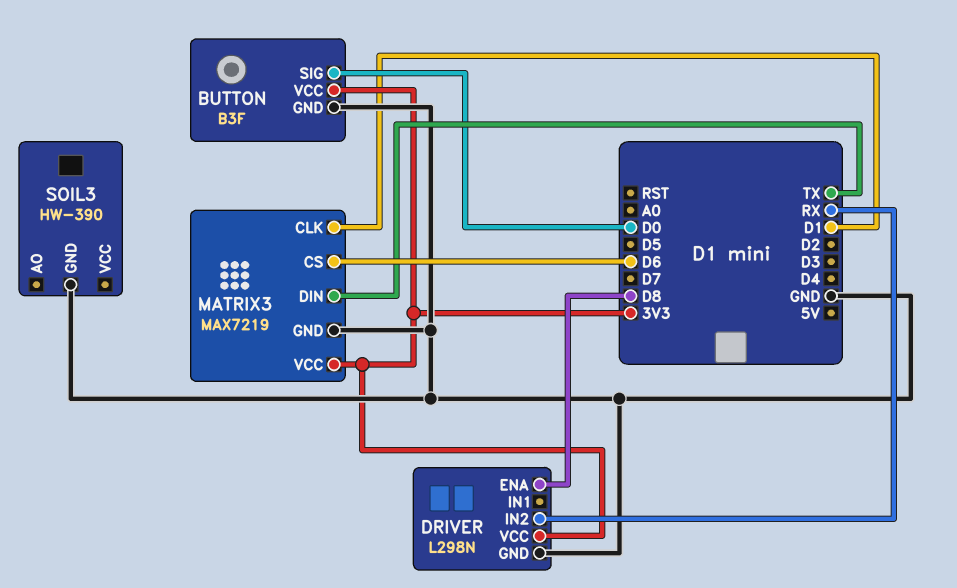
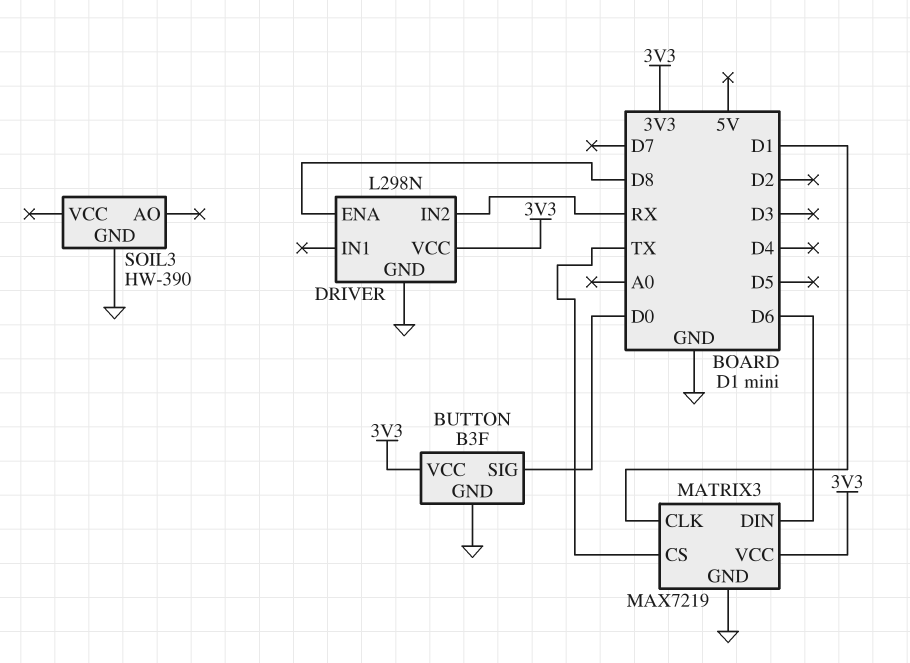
MATRIX3 pin CS: D6 -> TX
MATRIX3 pin DIN: TX -> D6

